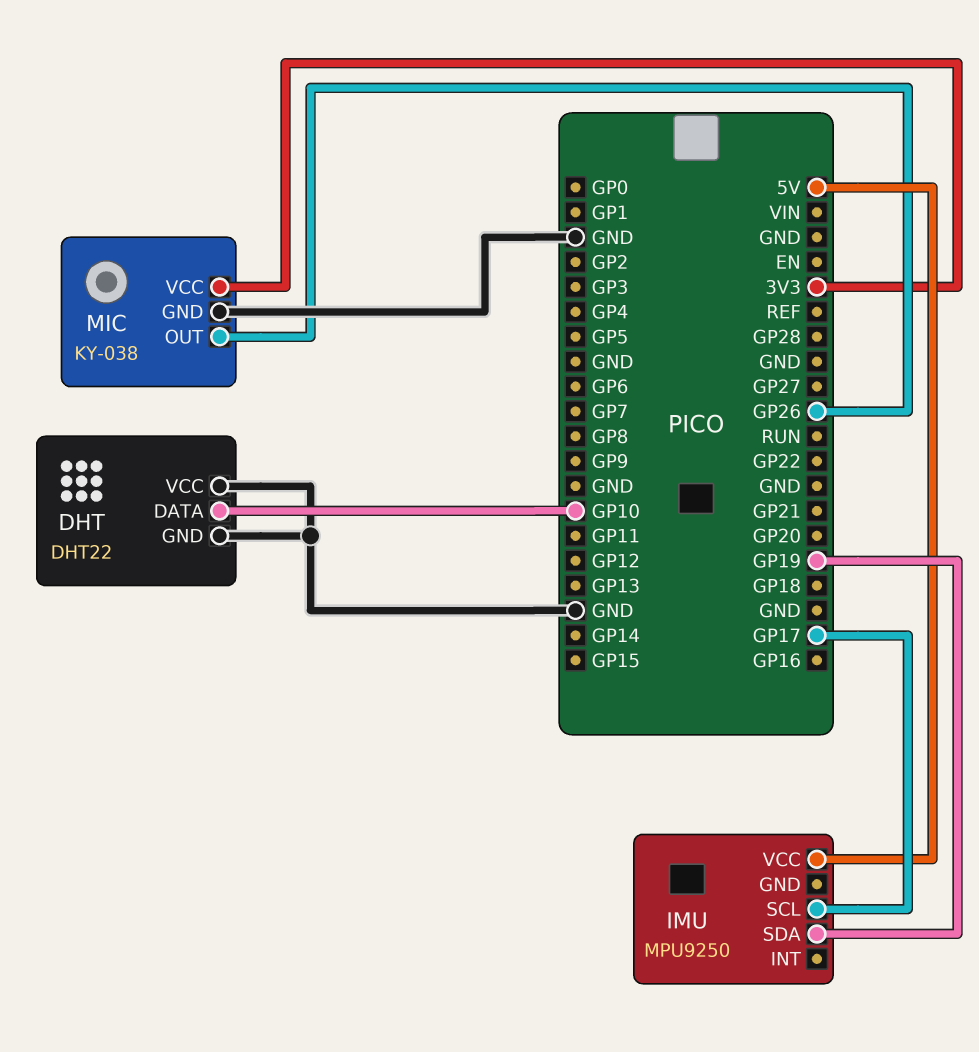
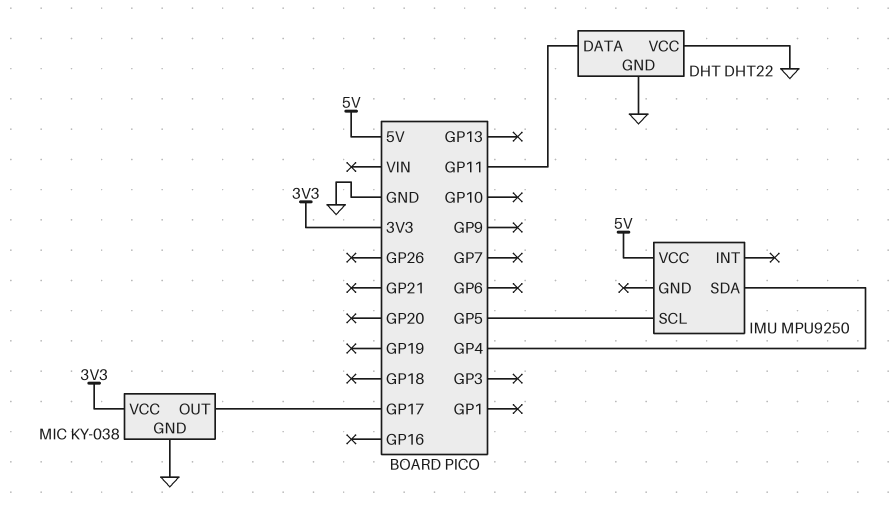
DHT pin DATA: GP10 -> GP11
IMU pin SCL: GP17 -> GP5
IMU pin SDA: GP19 -> GP4
MIC pin OUT: GP26 -> GP17

